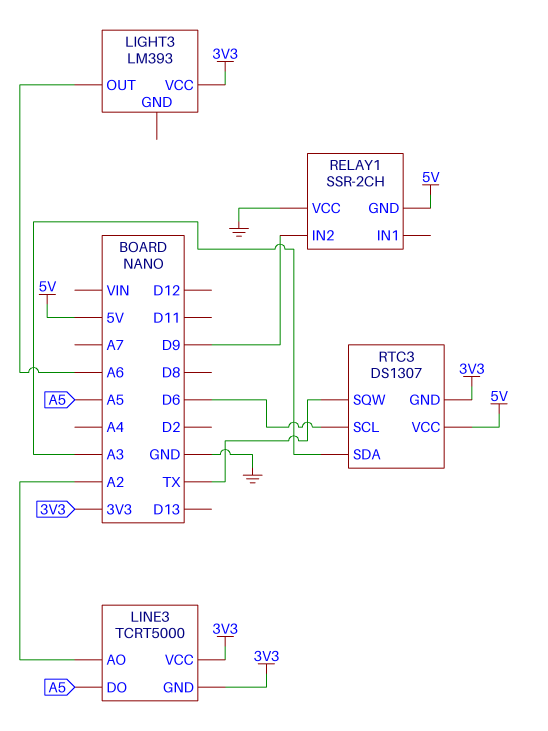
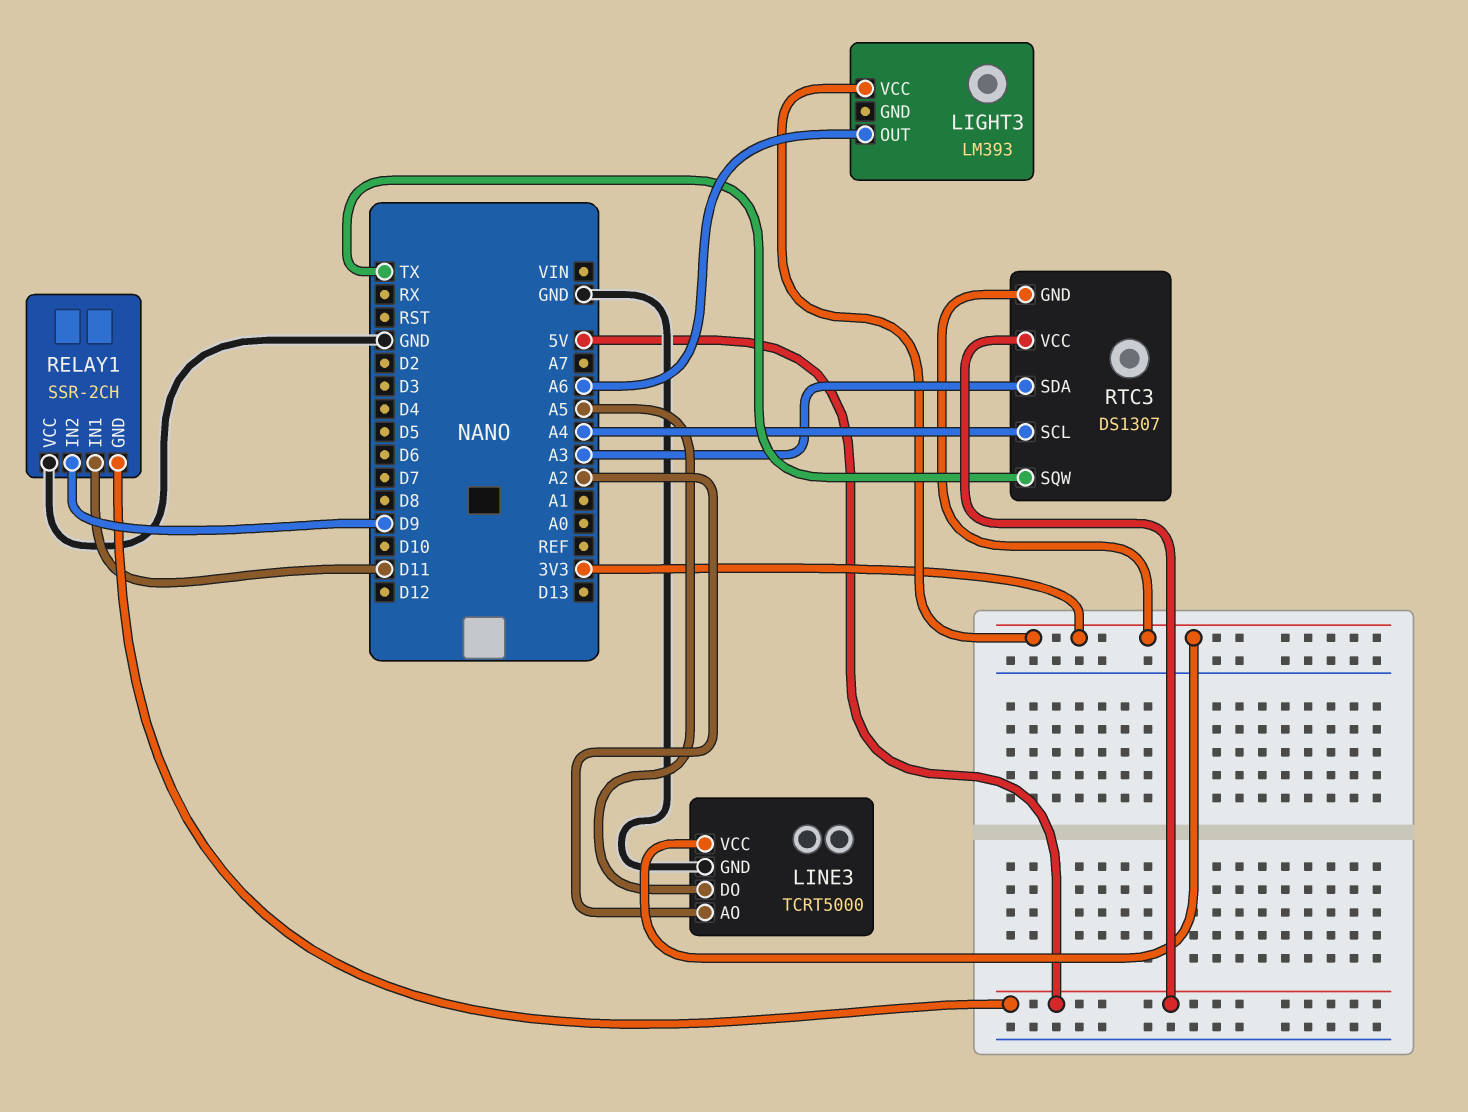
LINE3 pin GND: 3V3 -> GND
RELAY1 pin IN1: none -> D11
RTC3 pin SCL: D6 -> A4

